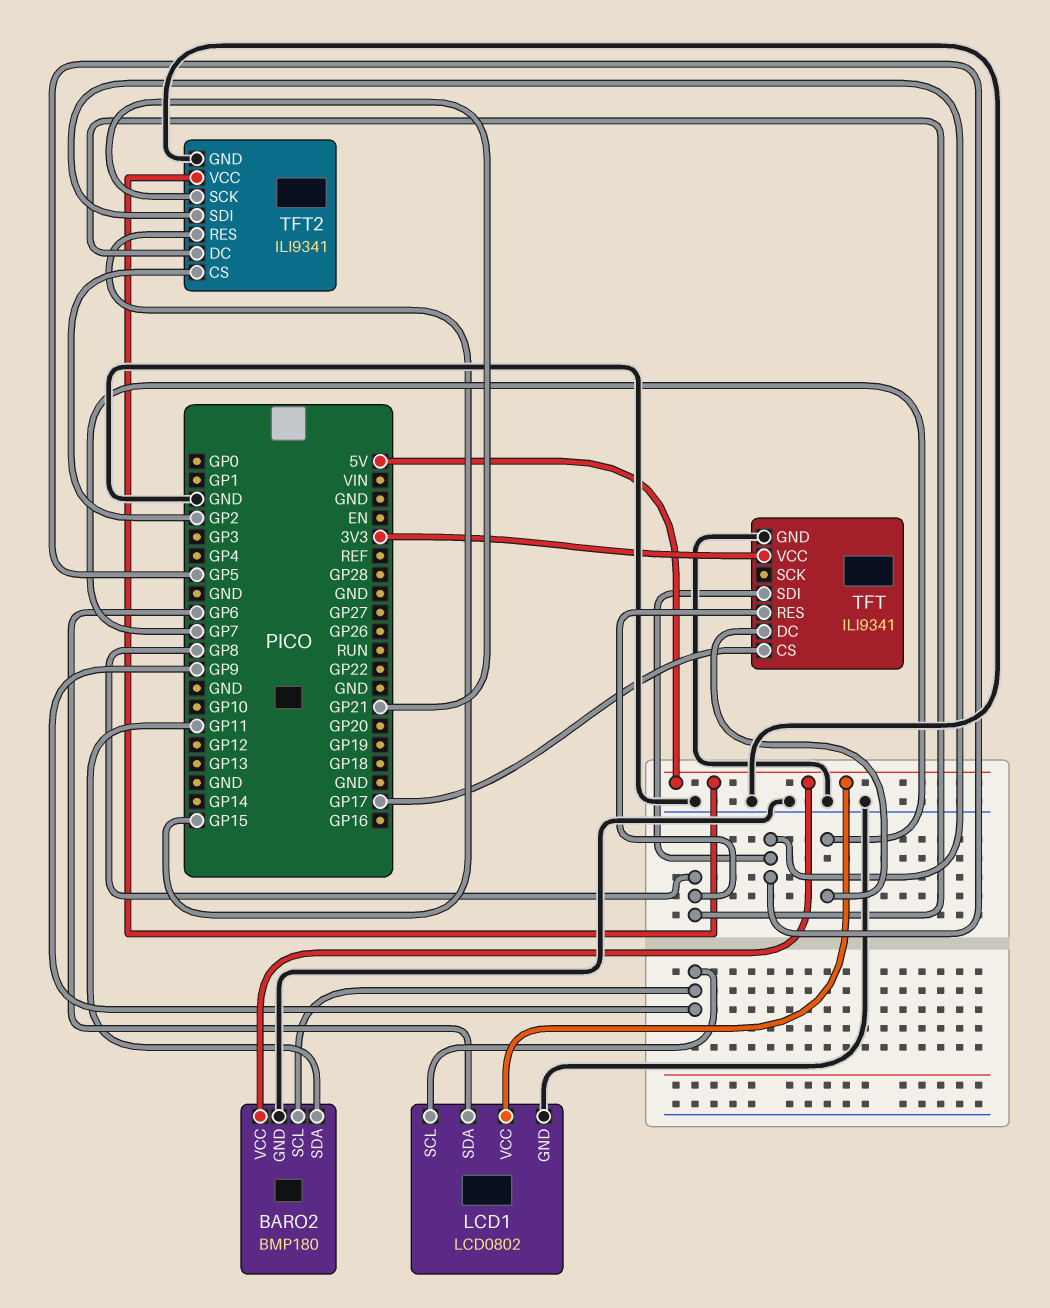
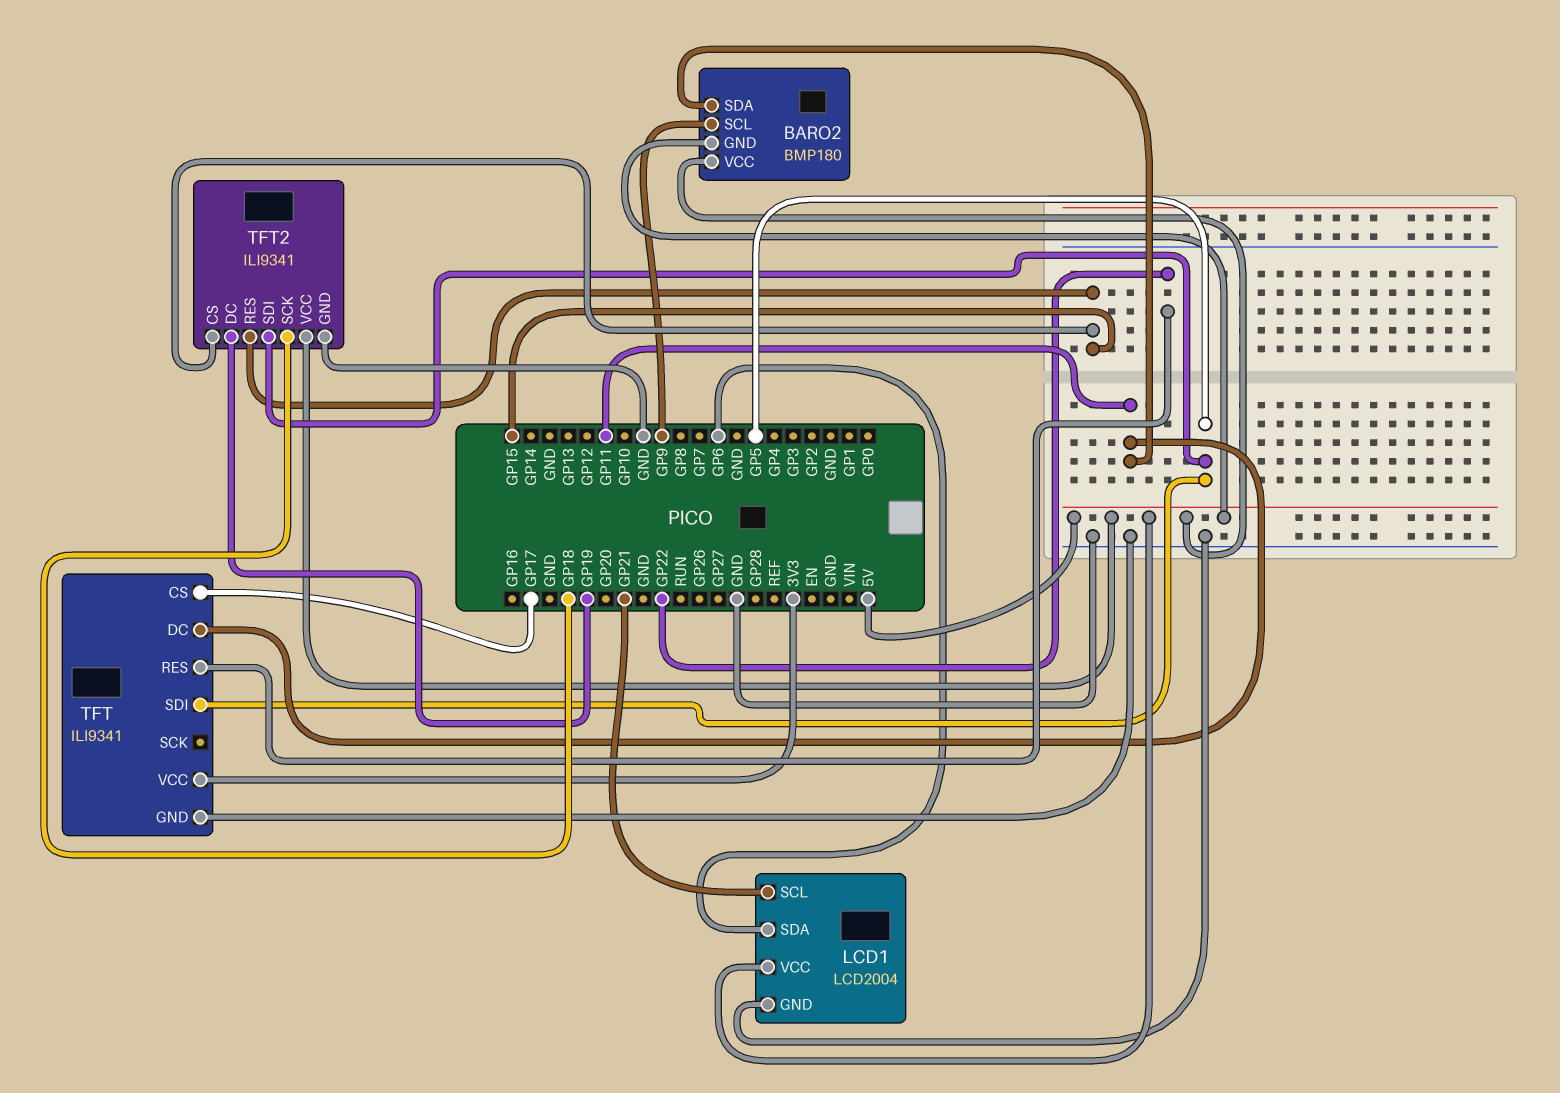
BARO2 pin GND: GND -> 5V
LCD1: LCD0802 -> LCD2004
LCD1 pin SCL: GP9 -> GP21
TFT pin DC: GP7 -> GP11
TFT pin RES: GP8 -> GP22
TFT2 pin CS: GP2 -> GP15
TFT2 pin DC: GP8 -> GP19
TFT2 pin SCK: GP21 -> GP18

